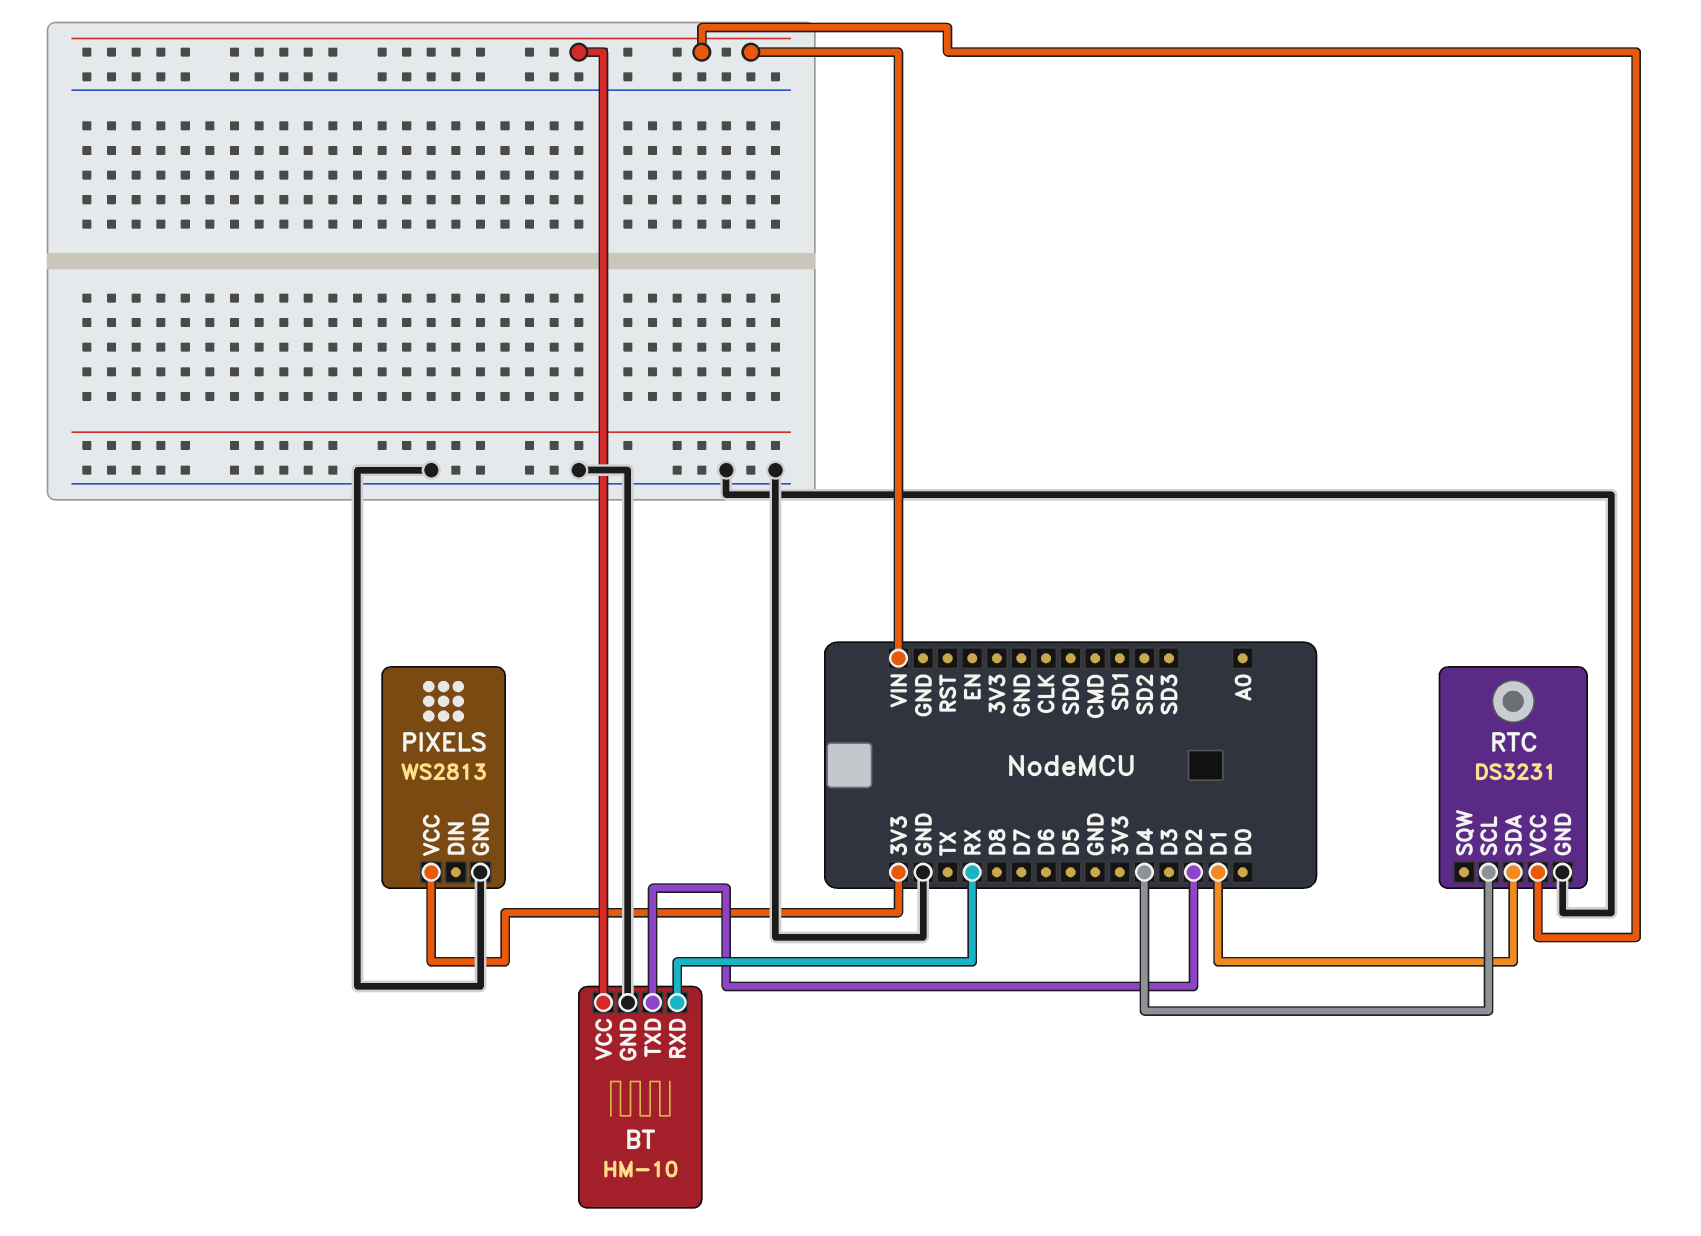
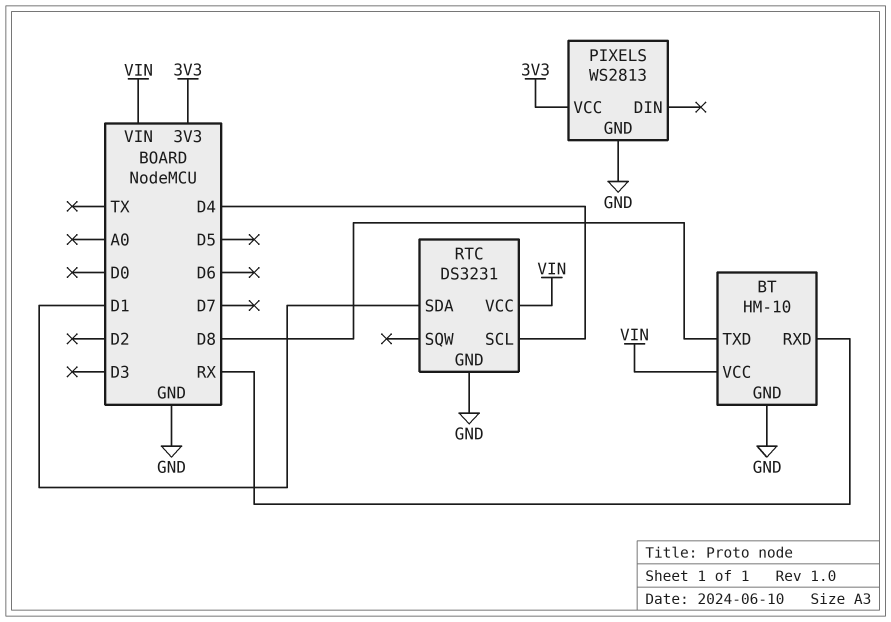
BT pin TXD: D2 -> D8

